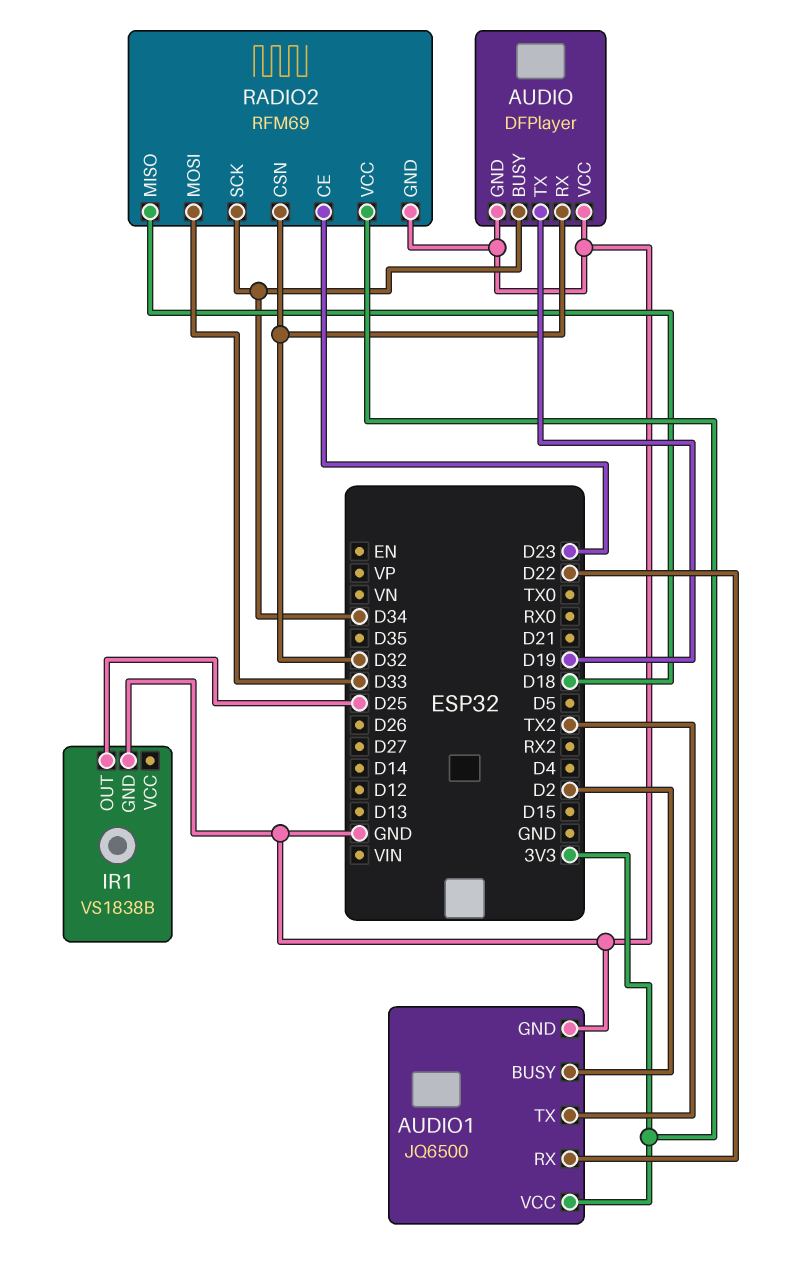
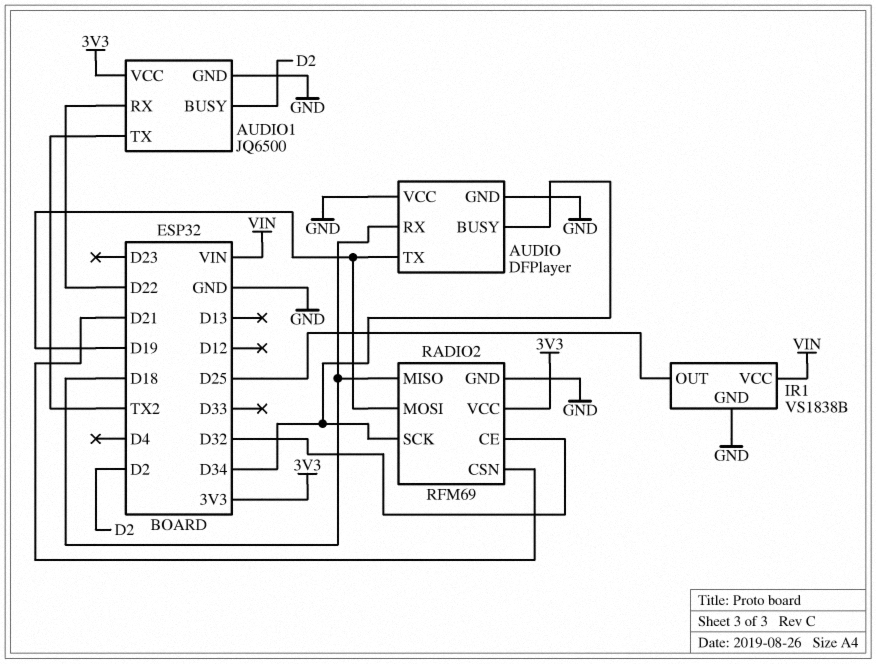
AUDIO pin RX: D32 -> D18
IR1 pin VCC: none -> VIN
RADIO2 pin CE: D23 -> D32
RADIO2 pin CSN: D32 -> D21
RADIO2 pin MOSI: D33 -> D19

